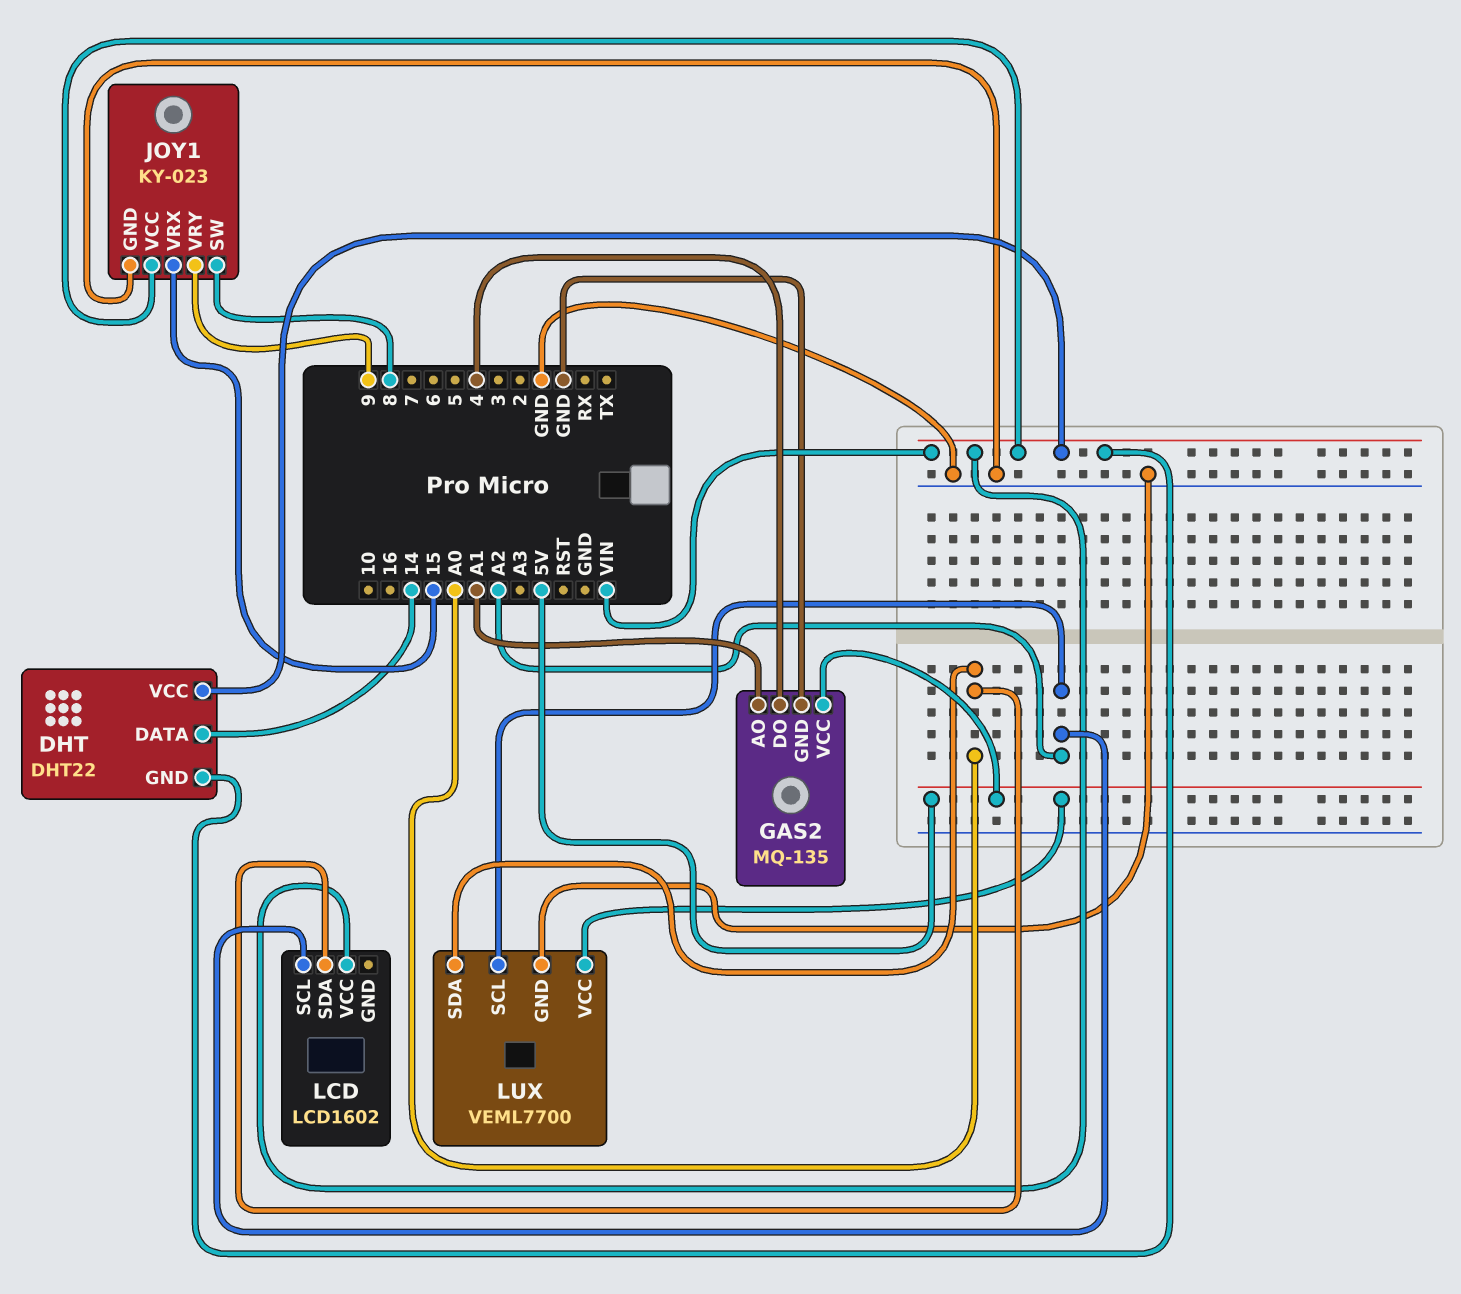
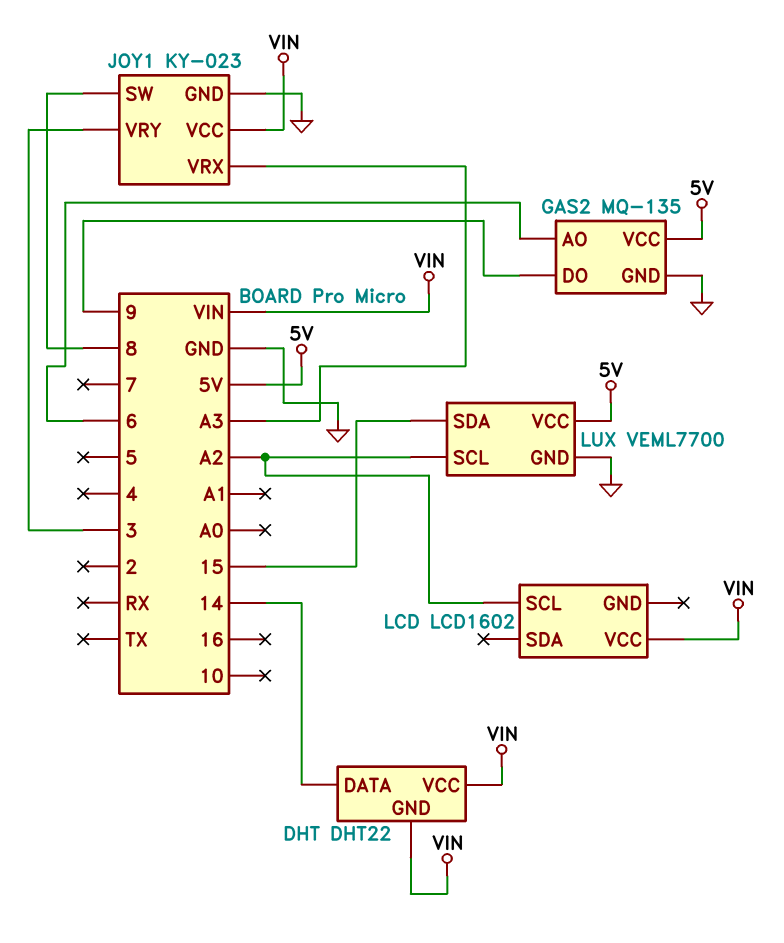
GAS2 pin AO: A1 -> 6
GAS2 pin DO: 4 -> 9
JOY1 pin VRX: 15 -> A3
JOY1 pin VRY: 9 -> 3
LCD pin SDA: A0 -> none
LUX pin SDA: A0 -> 15

